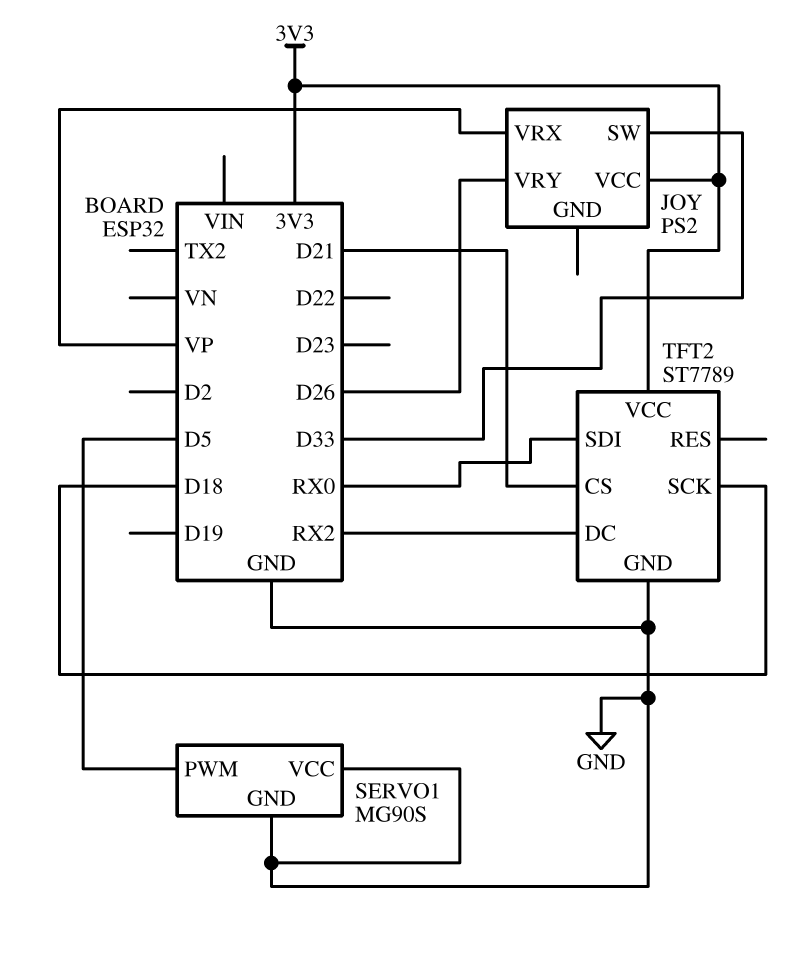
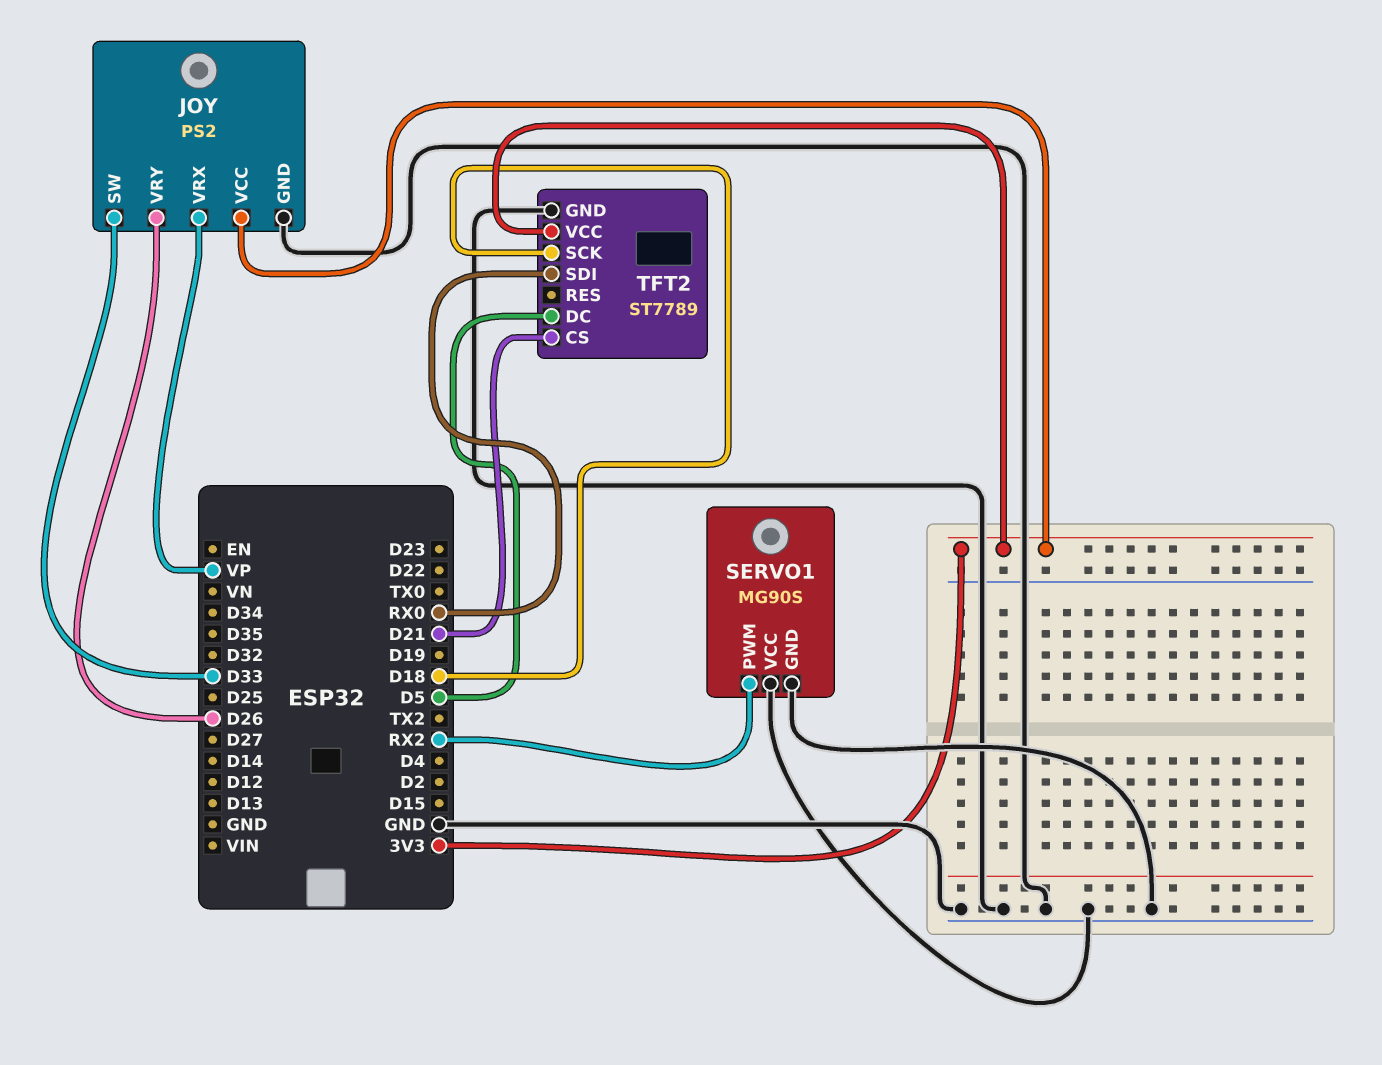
JOY pin GND: none -> GND
SERVO1 pin PWM: D5 -> RX2
TFT2 pin DC: RX2 -> D5

